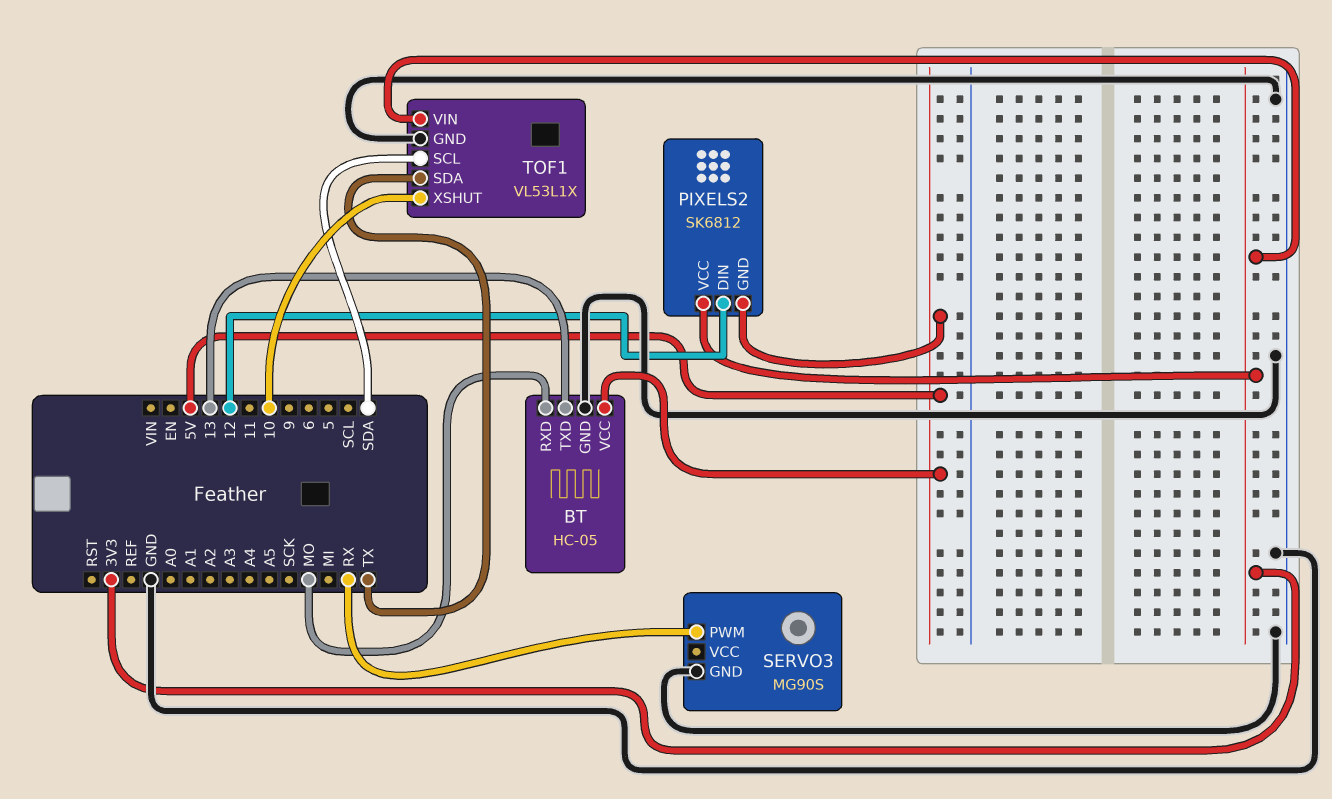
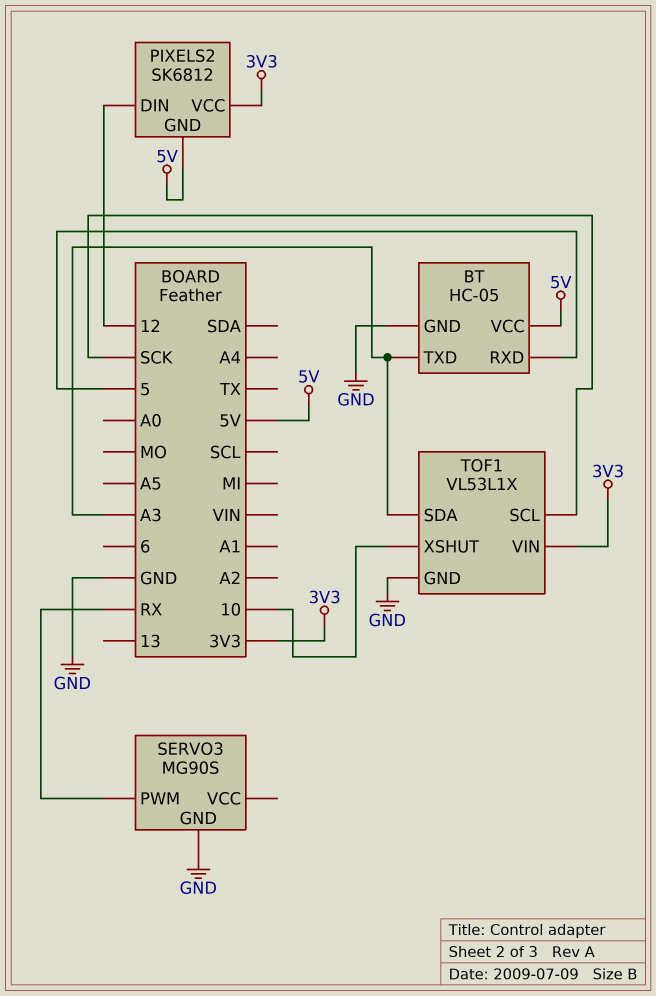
BT pin RXD: MO -> 5
BT pin TXD: 13 -> A3
TOF1 pin SCL: SDA -> SCK
TOF1 pin SDA: TX -> A3

